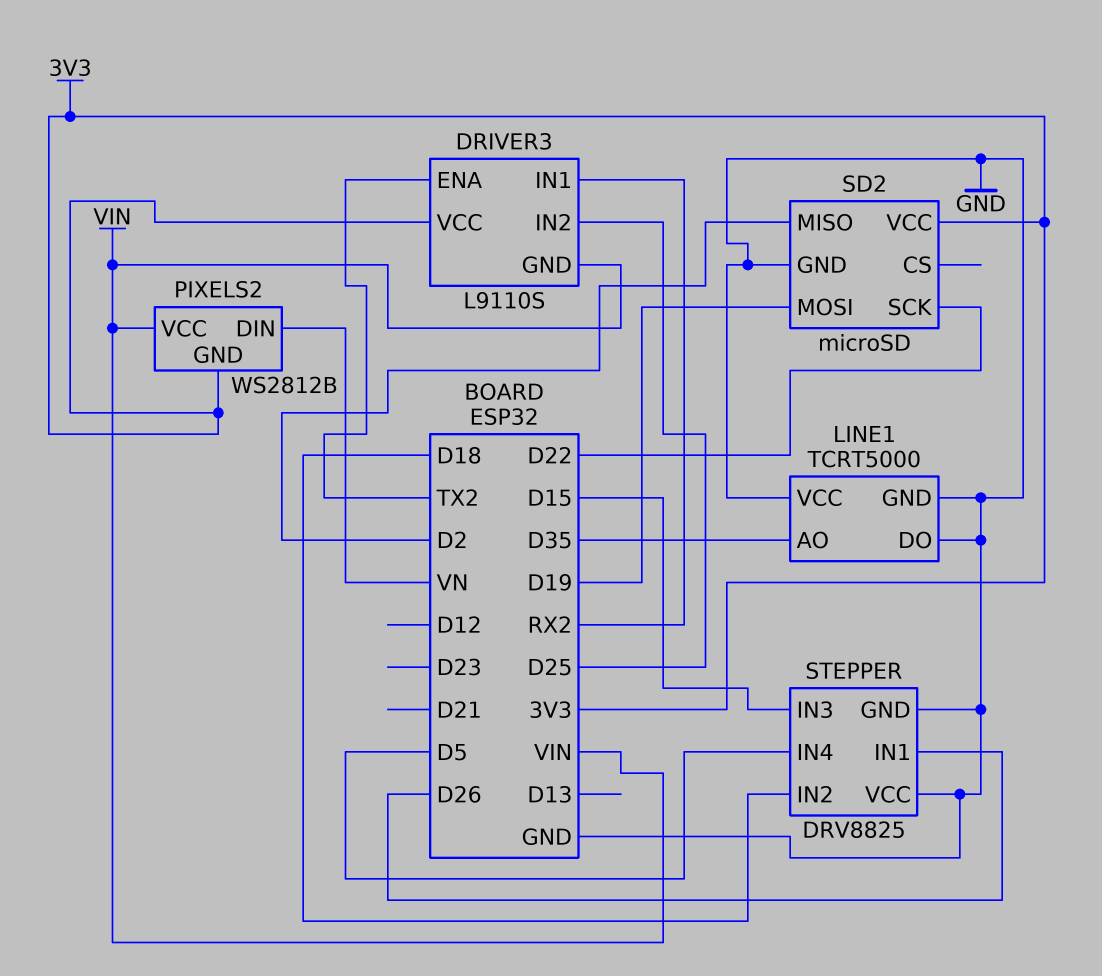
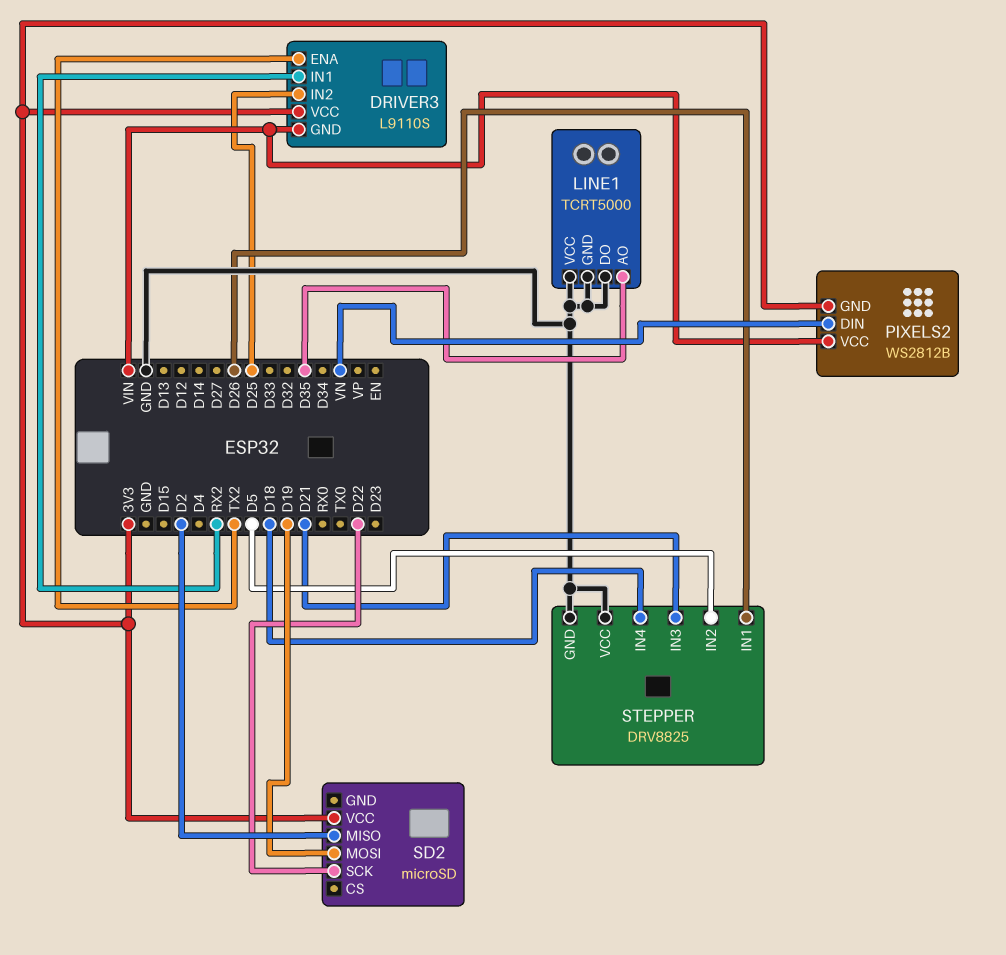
SD2 pin GND: GND -> none
STEPPER pin IN2: D18 -> D5
STEPPER pin IN3: D15 -> D21
STEPPER pin IN4: D5 -> D18

